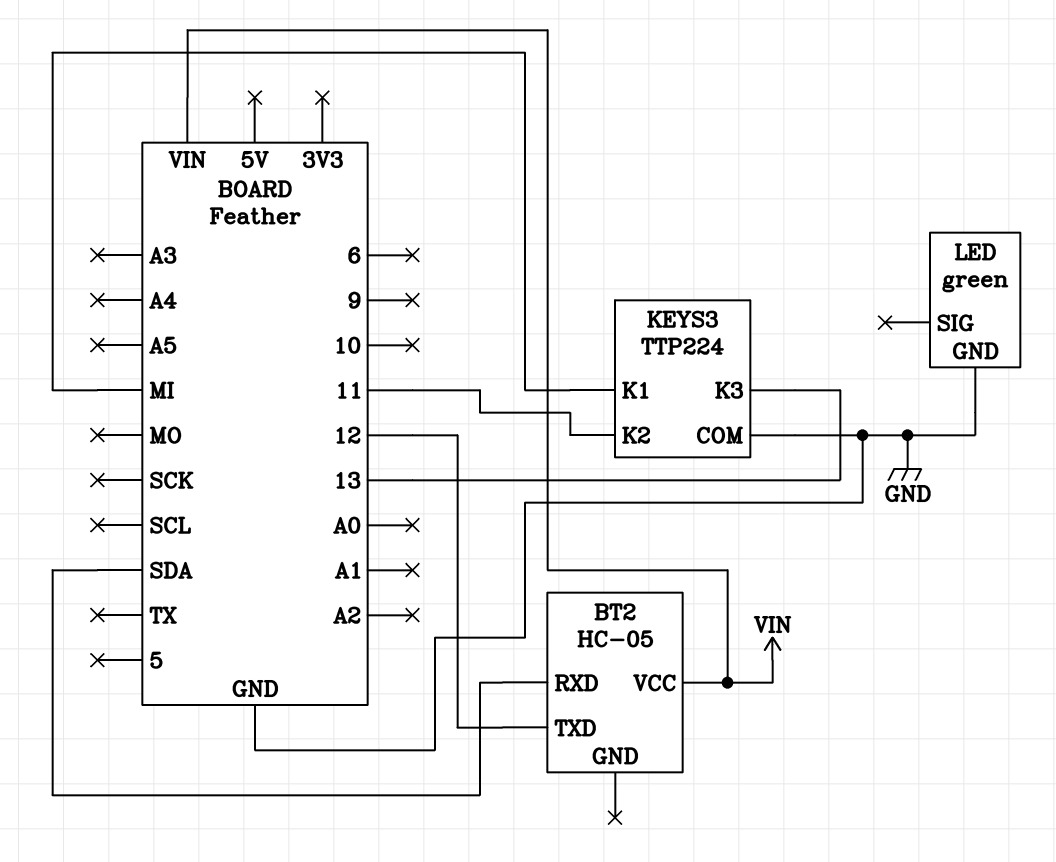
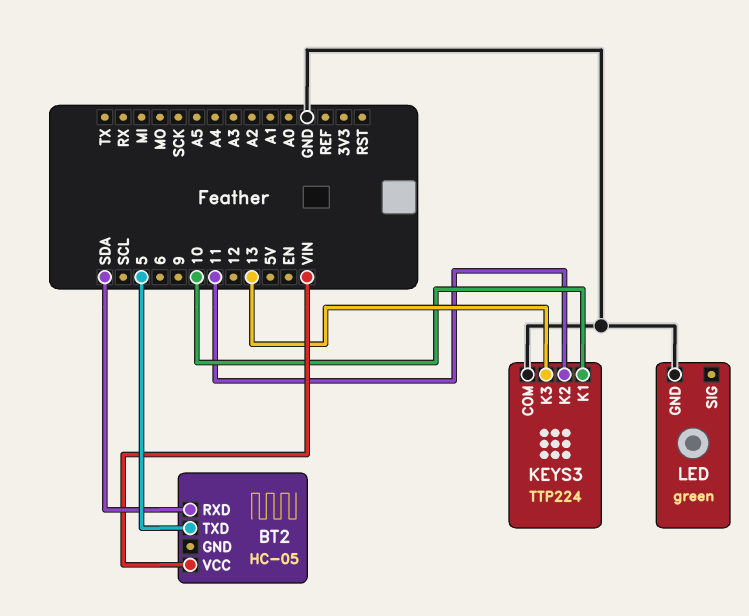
BT2 pin TXD: 12 -> 5
KEYS3 pin K1: MI -> 10

